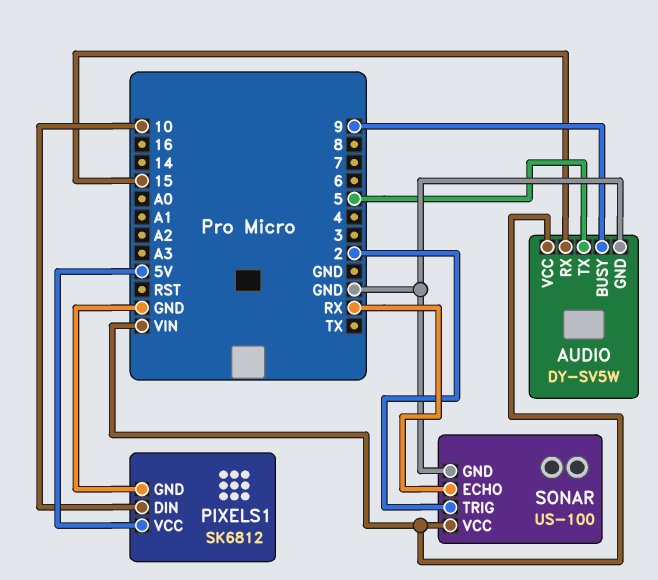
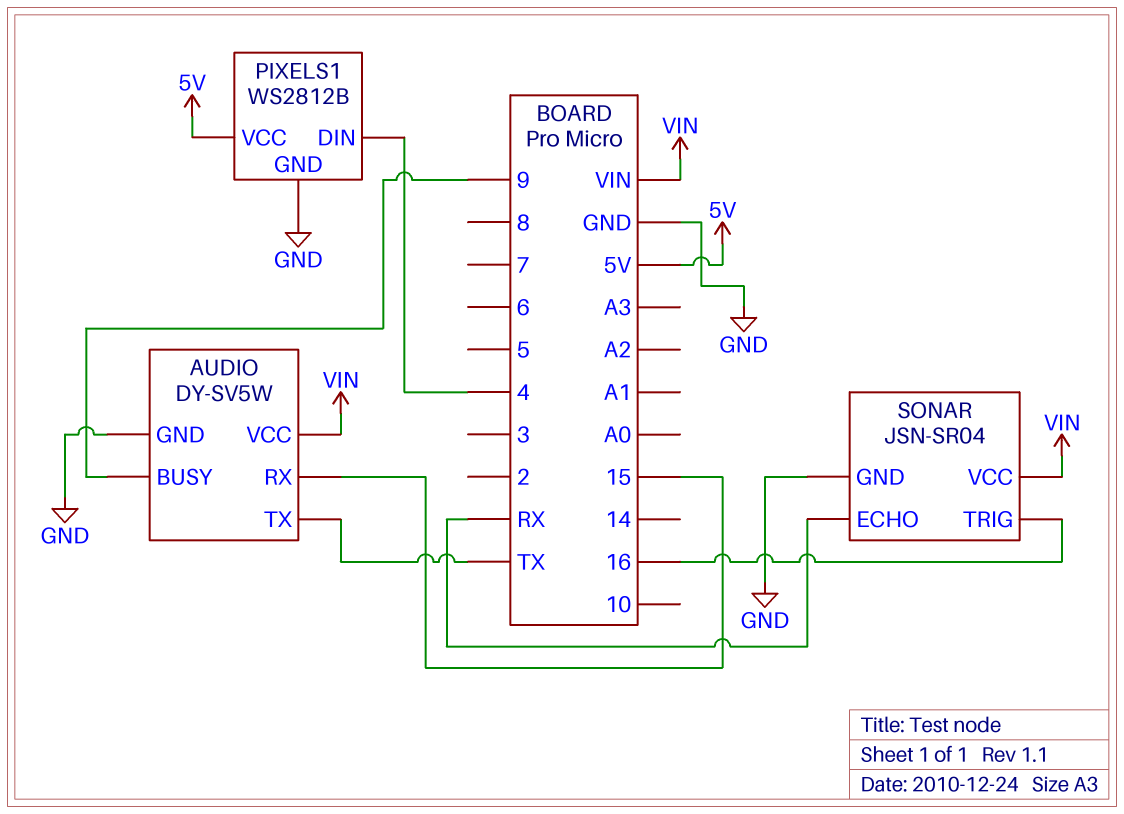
AUDIO pin TX: 5 -> TX
PIXELS1: SK6812 -> WS2812B
PIXELS1 pin DIN: 10 -> 4
SONAR: US-100 -> JSN-SR04
SONAR pin TRIG: 2 -> 16

